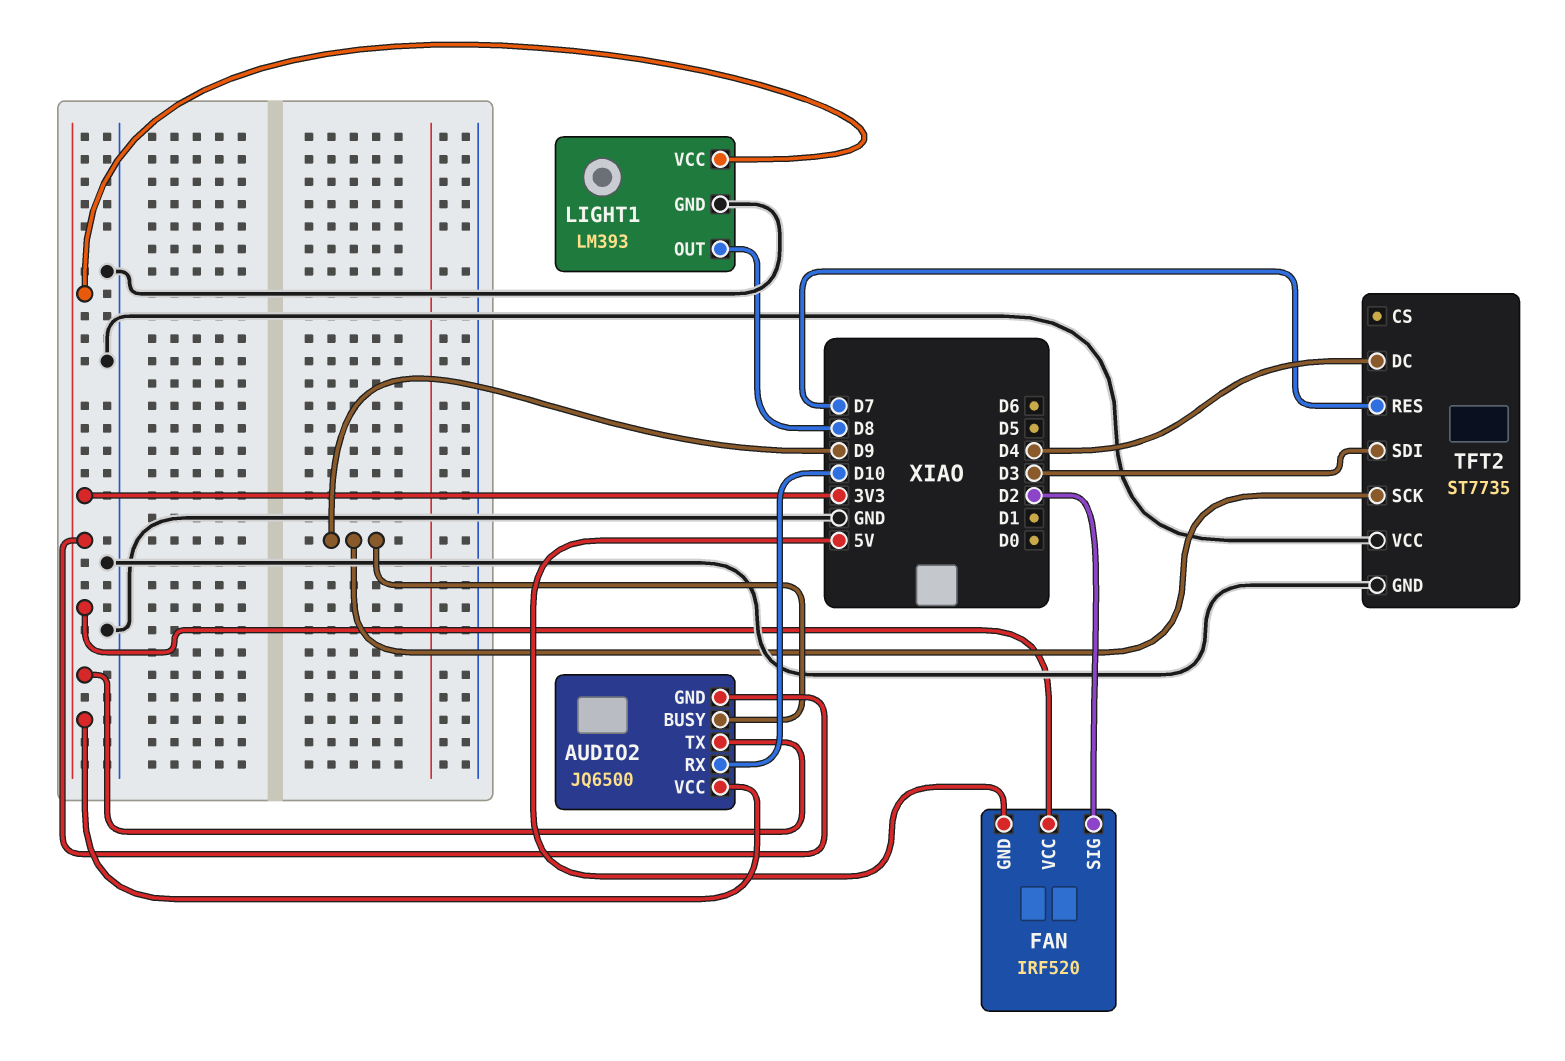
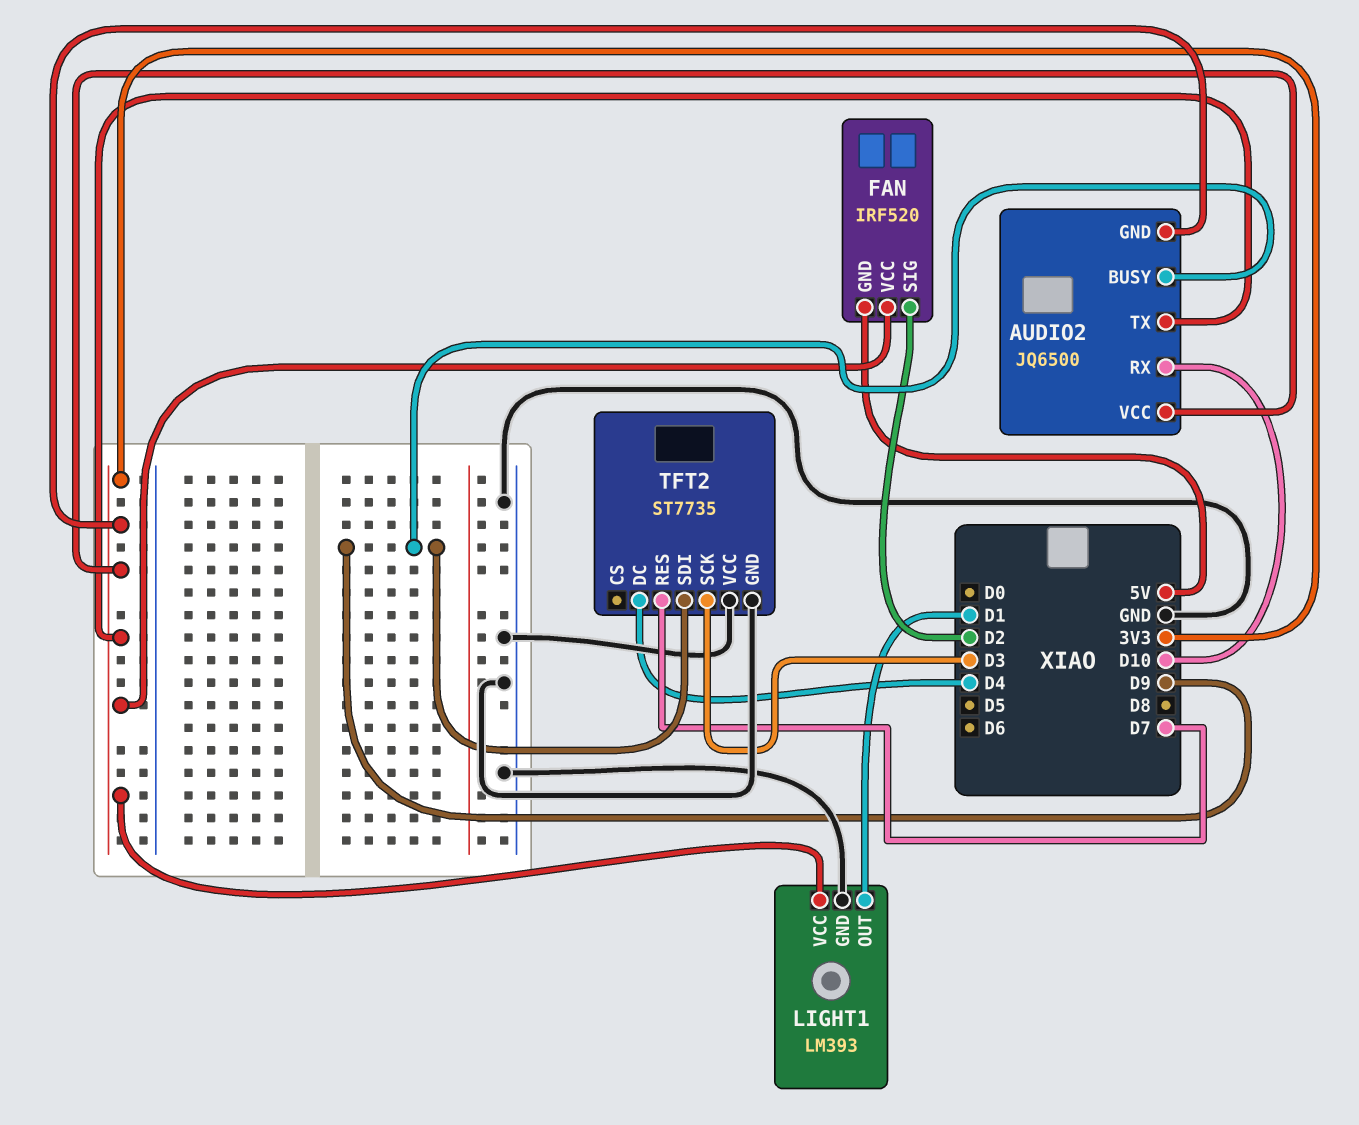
LIGHT1 pin OUT: D8 -> D1
TFT2 pin SCK: D9 -> D3
TFT2 pin SDI: D3 -> D9

